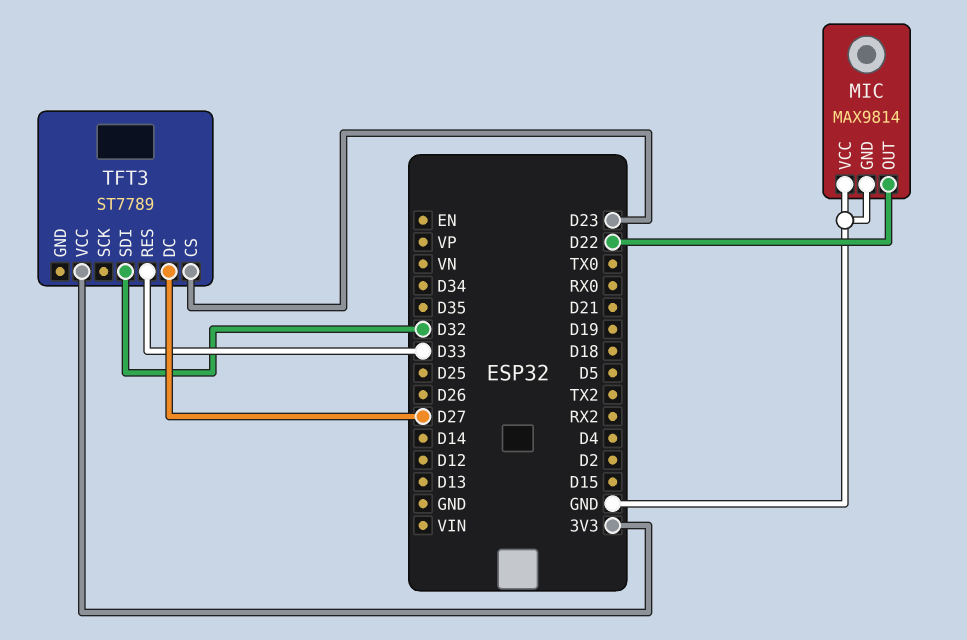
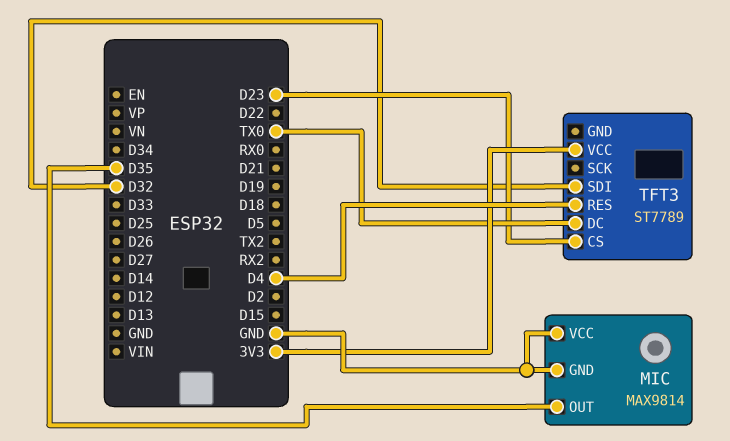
MIC pin OUT: D22 -> D35
TFT3 pin DC: D27 -> TX0
TFT3 pin RES: D33 -> D4

